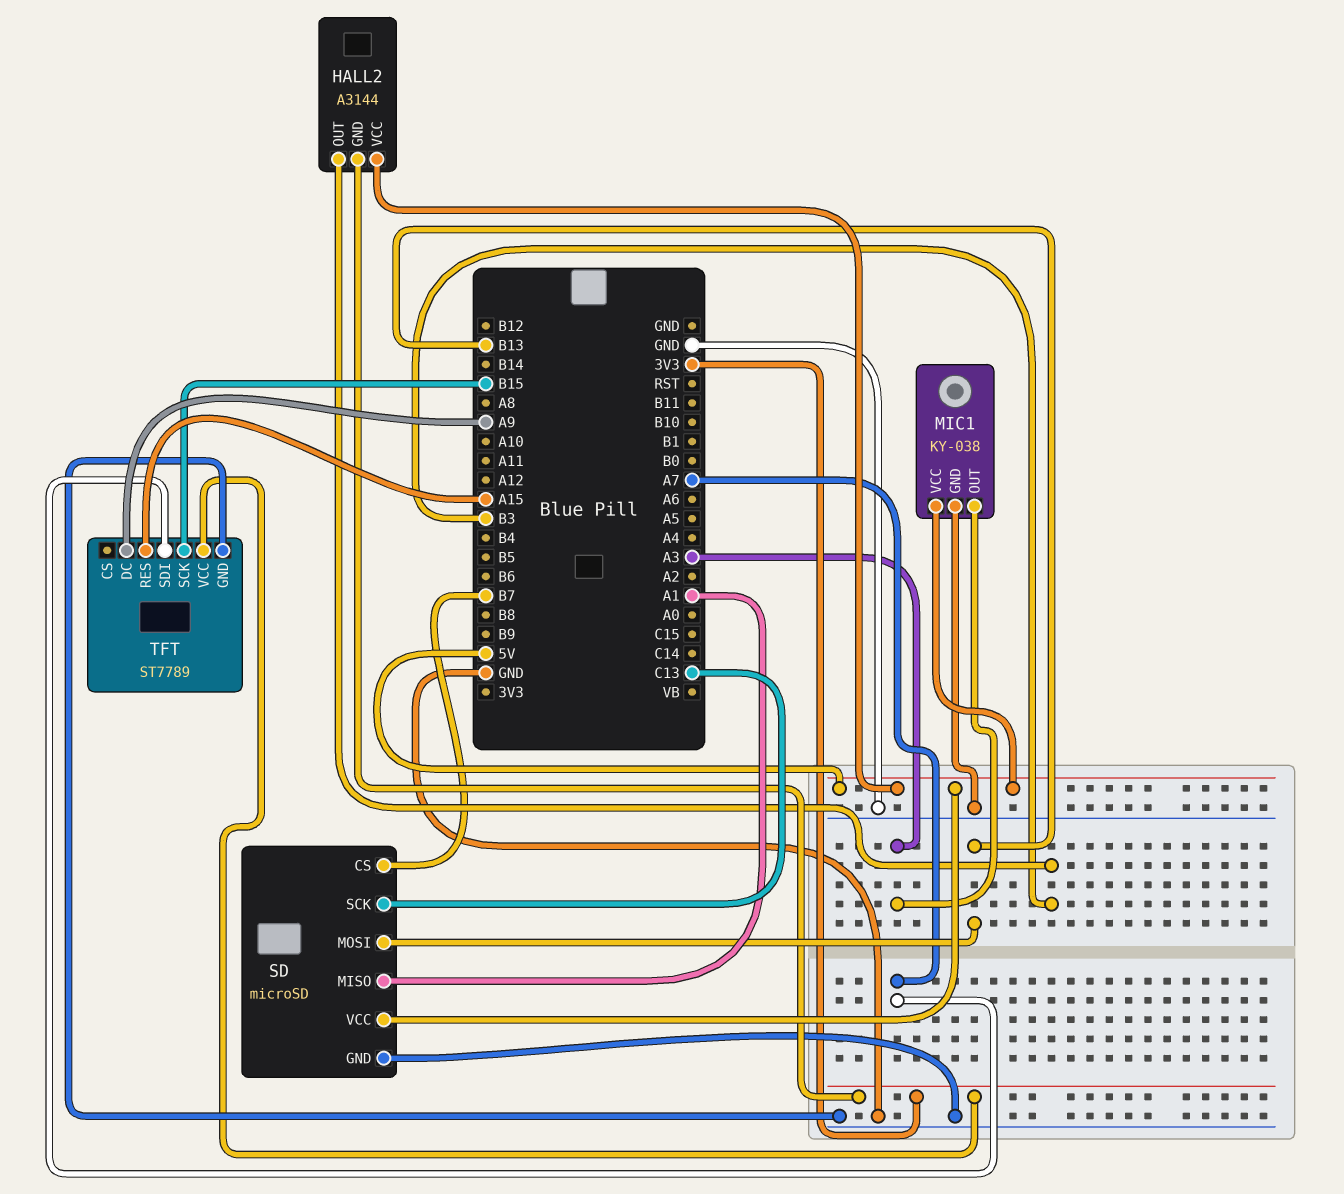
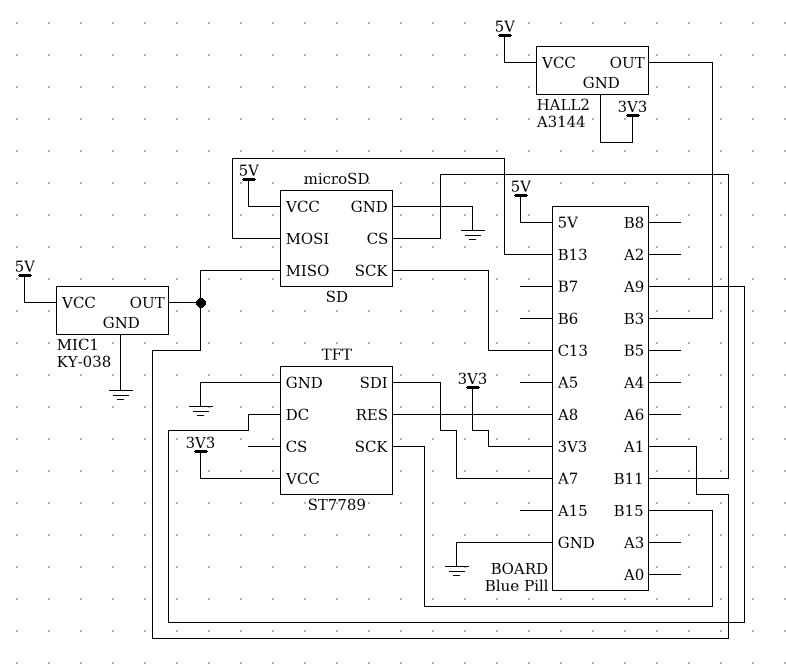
MIC1 pin OUT: A3 -> A1
SD pin CS: B7 -> B11
TFT pin RES: A15 -> A8

